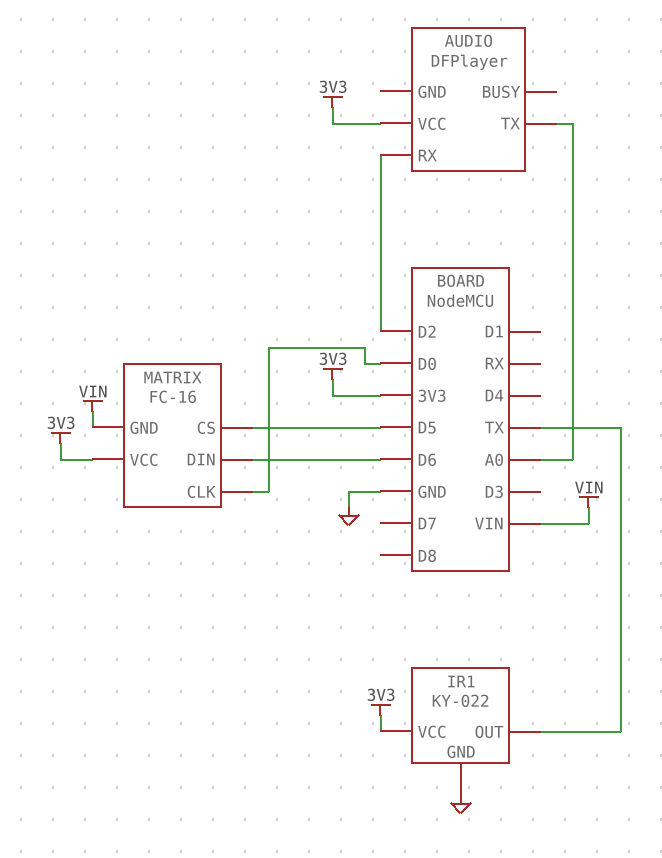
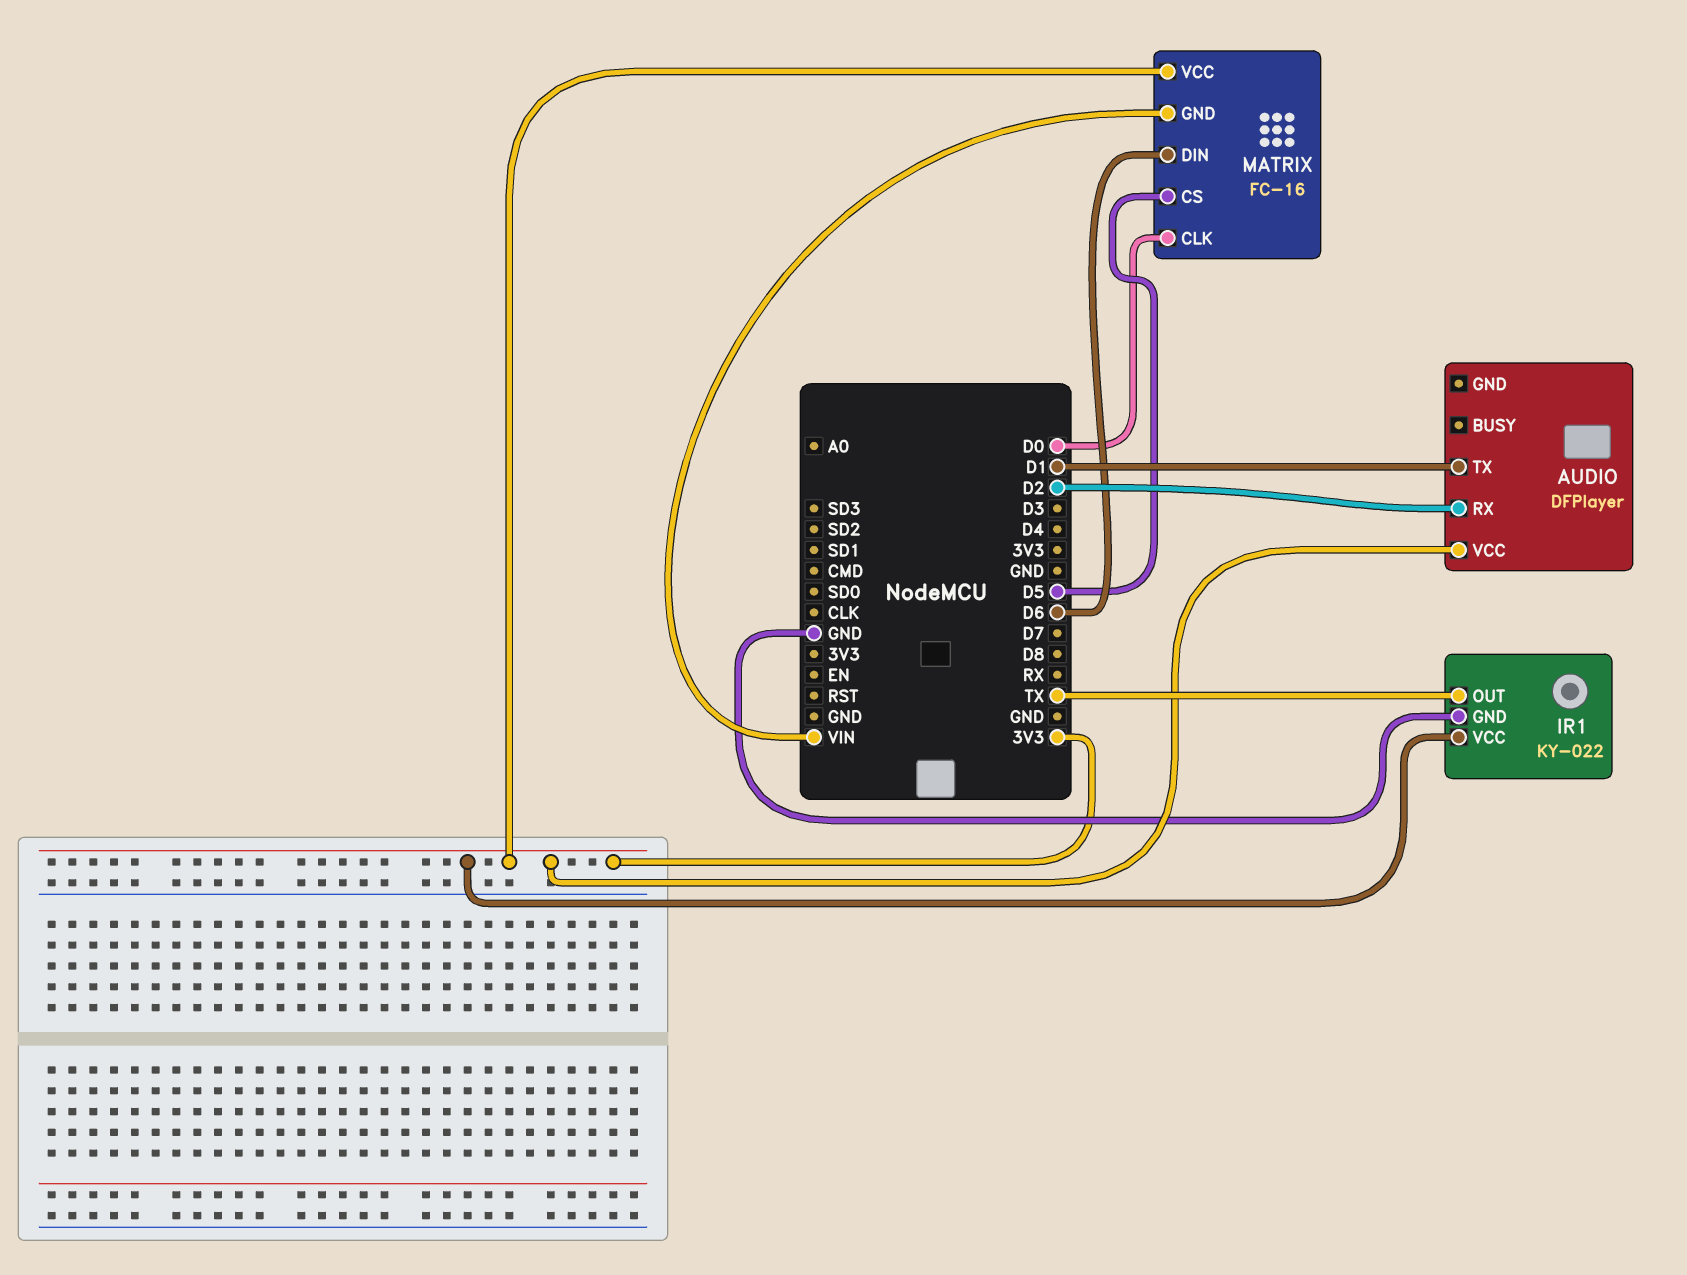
AUDIO pin TX: A0 -> D1

